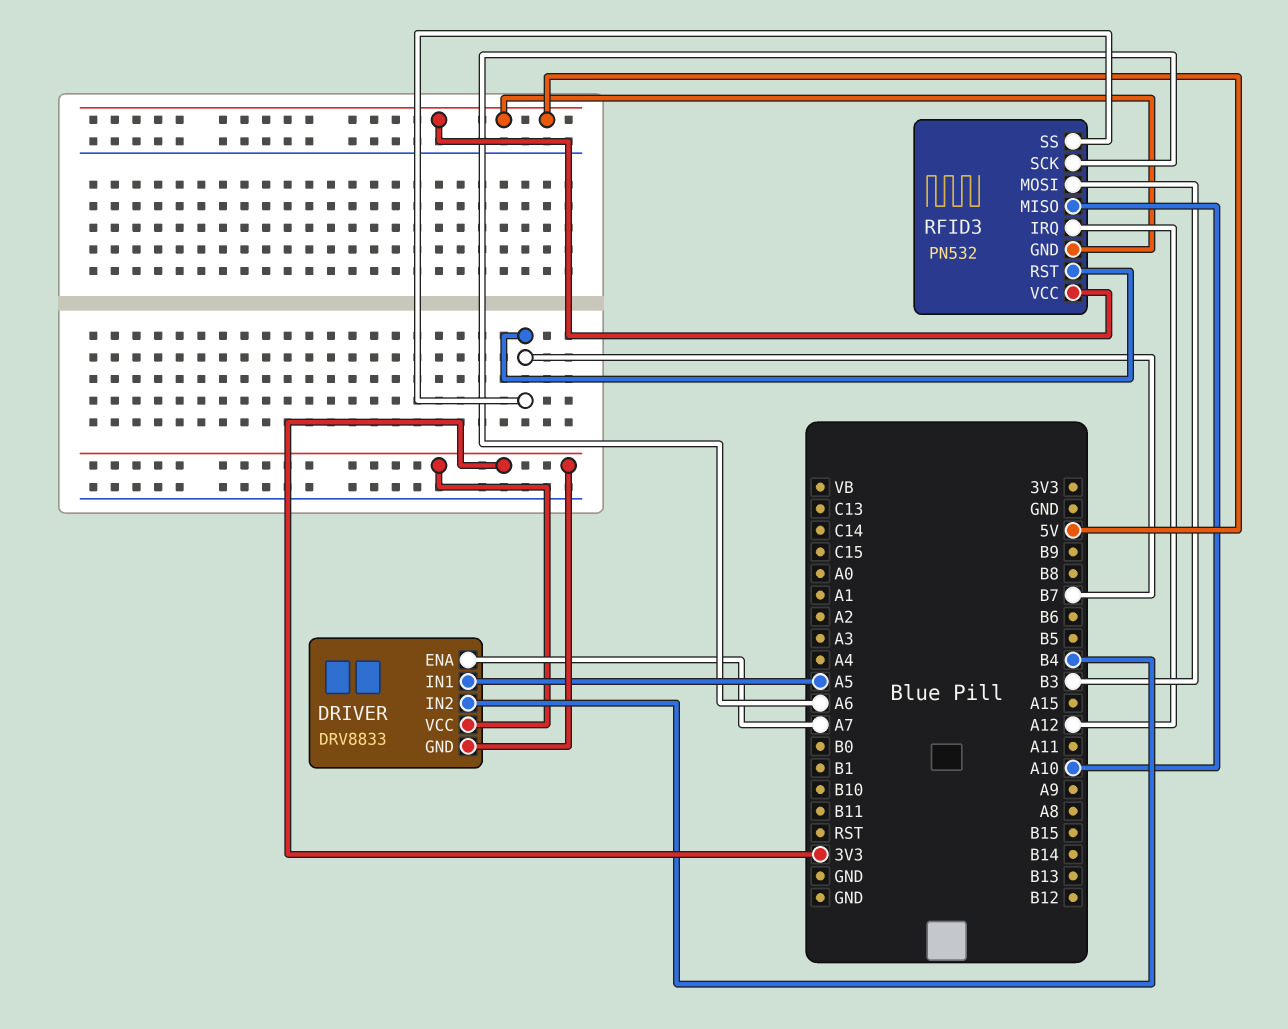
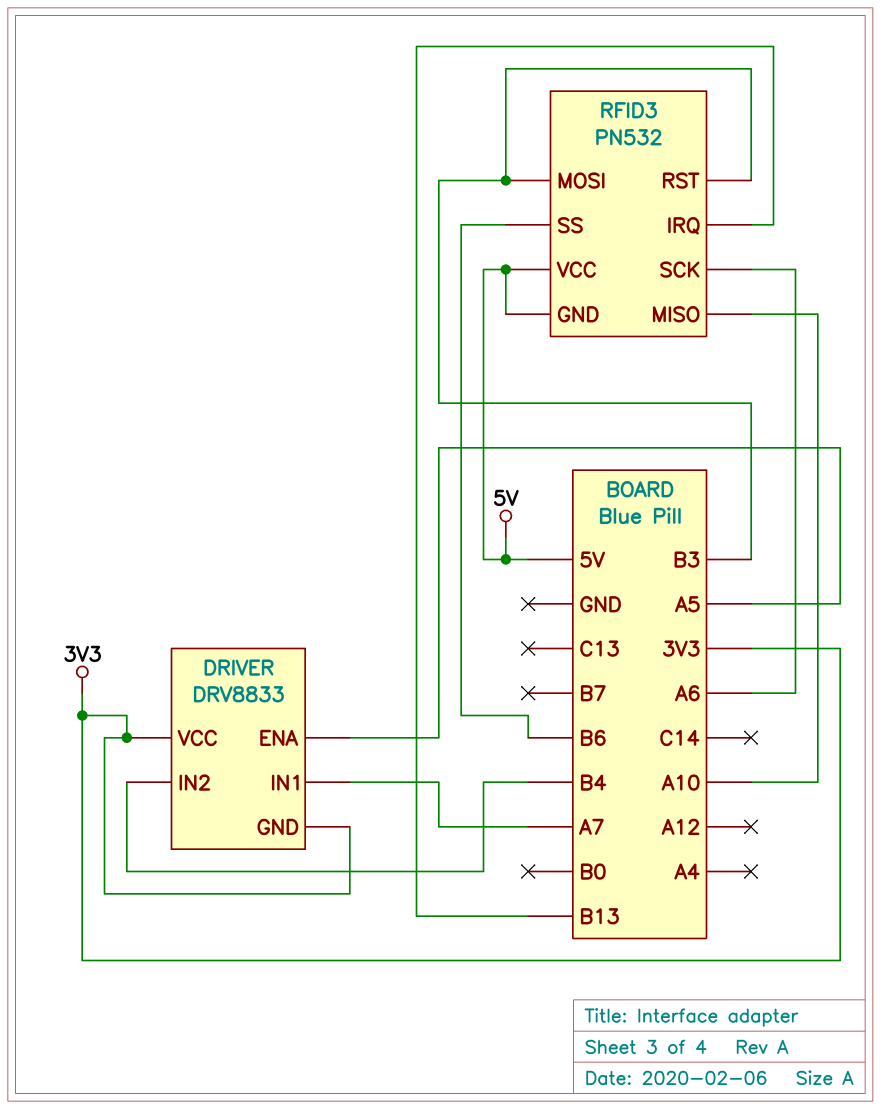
DRIVER pin ENA: A7 -> A5
DRIVER pin IN1: A5 -> A7
RFID3 pin IRQ: A12 -> B13
RFID3 pin RST: B7 -> B3
RFID3 pin SS: B7 -> B6

